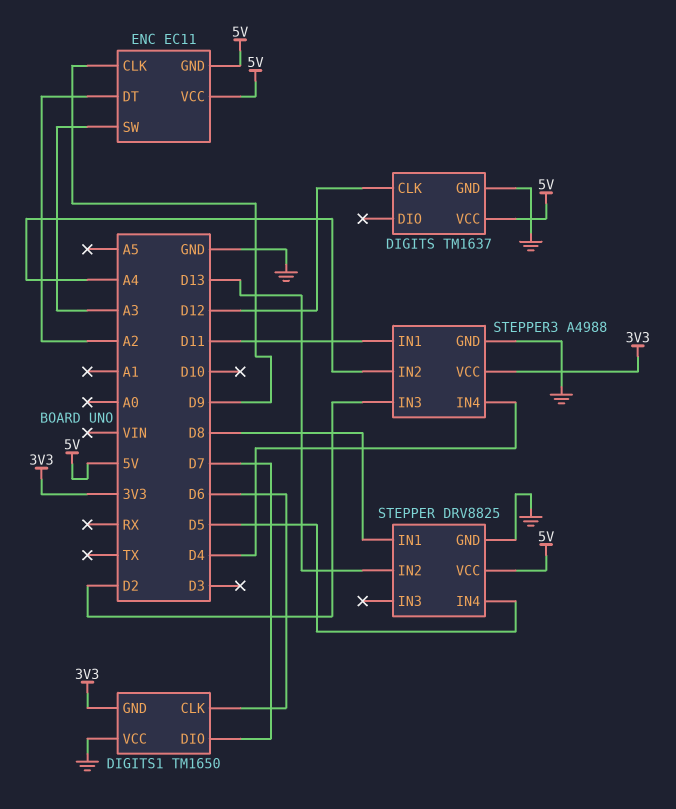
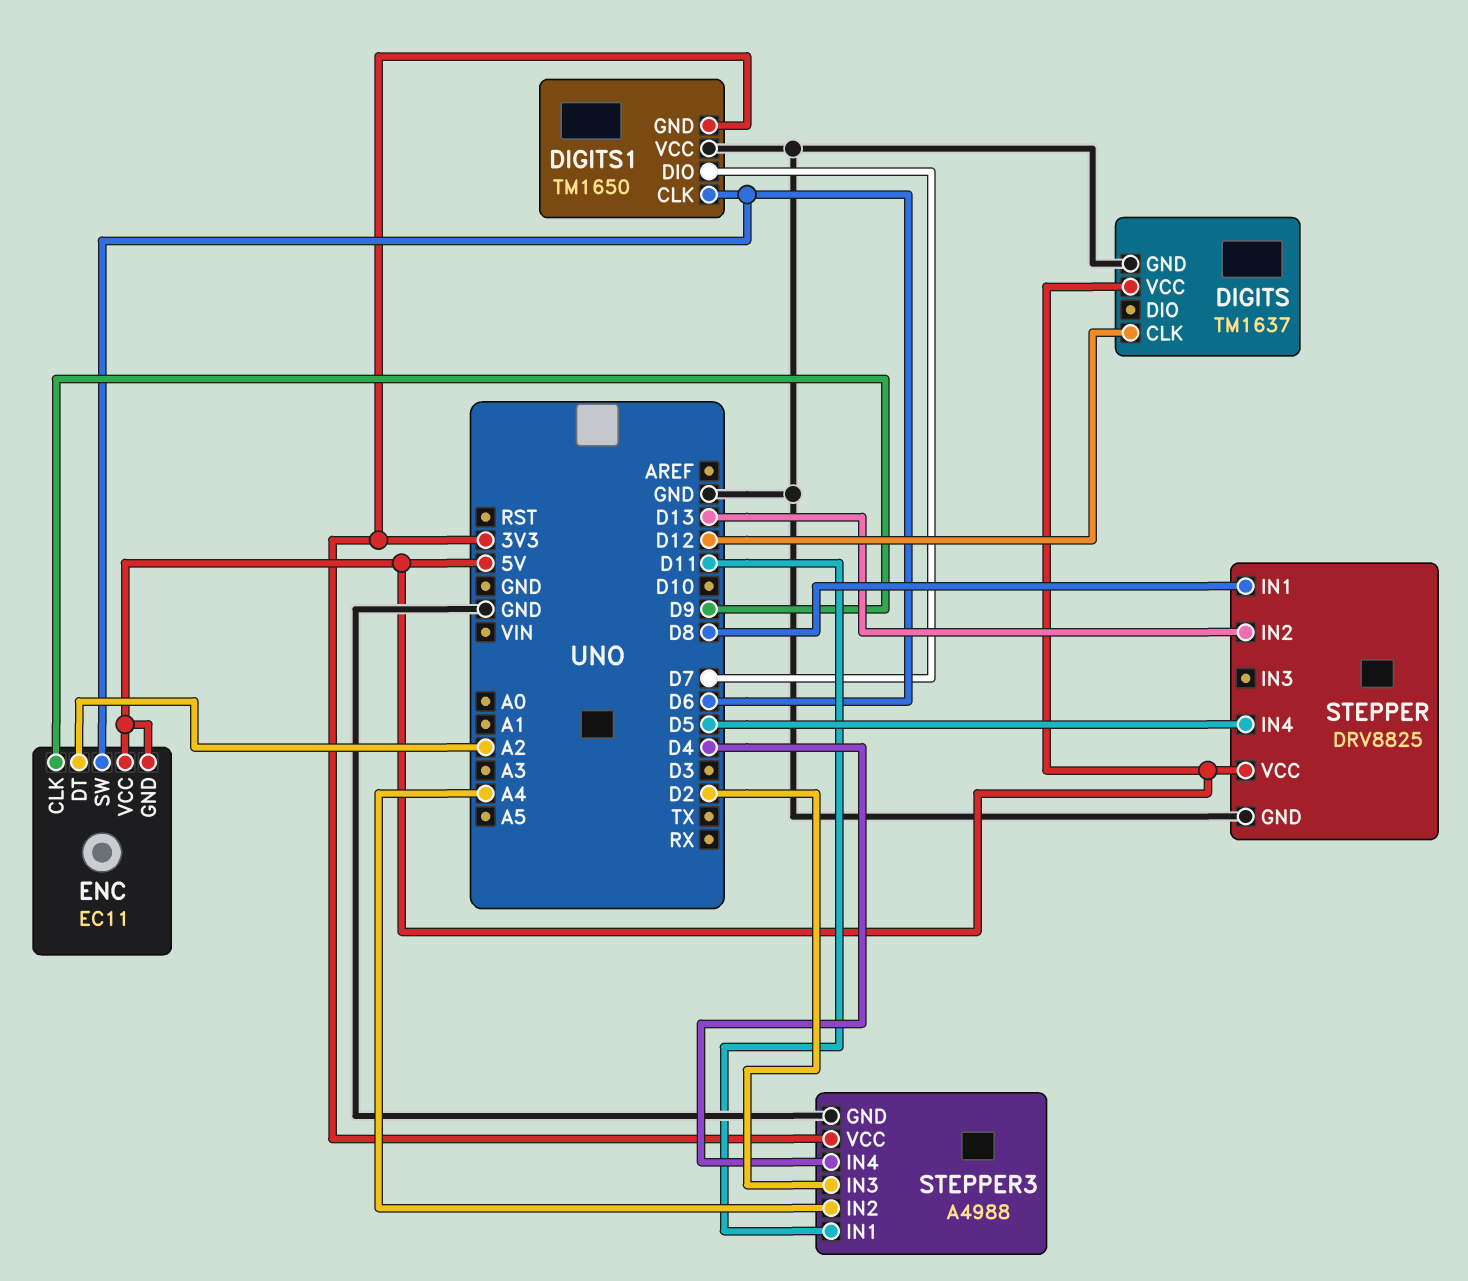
ENC pin SW: A3 -> D6

